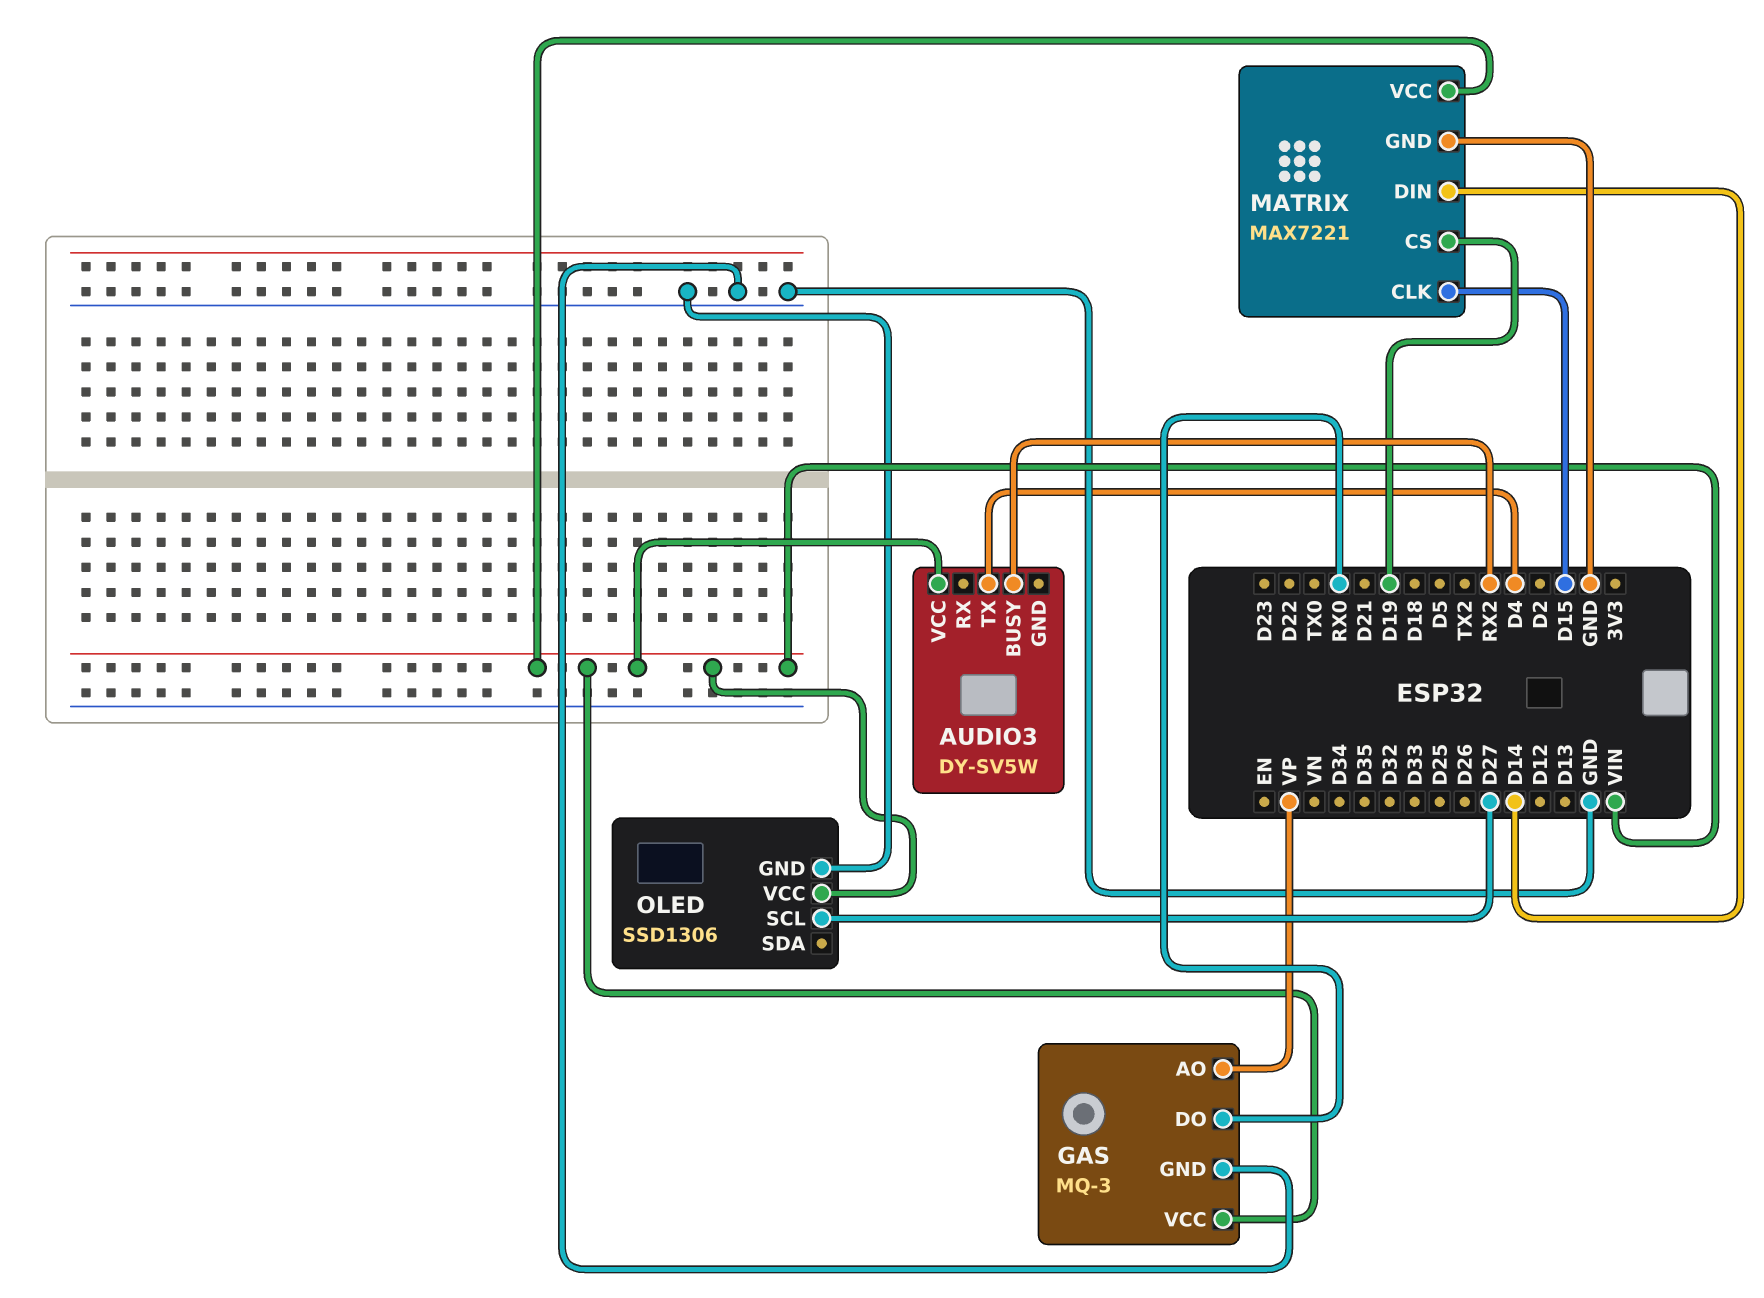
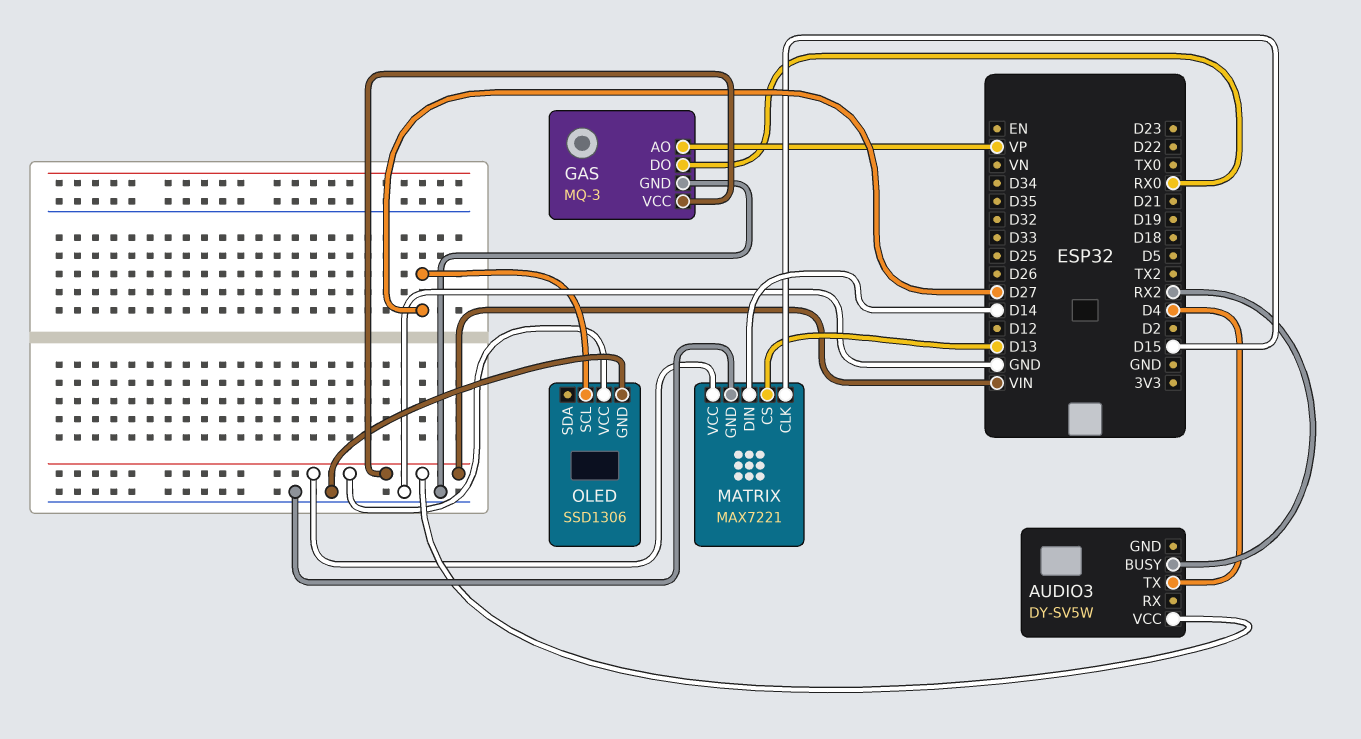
MATRIX pin CS: D19 -> D13

